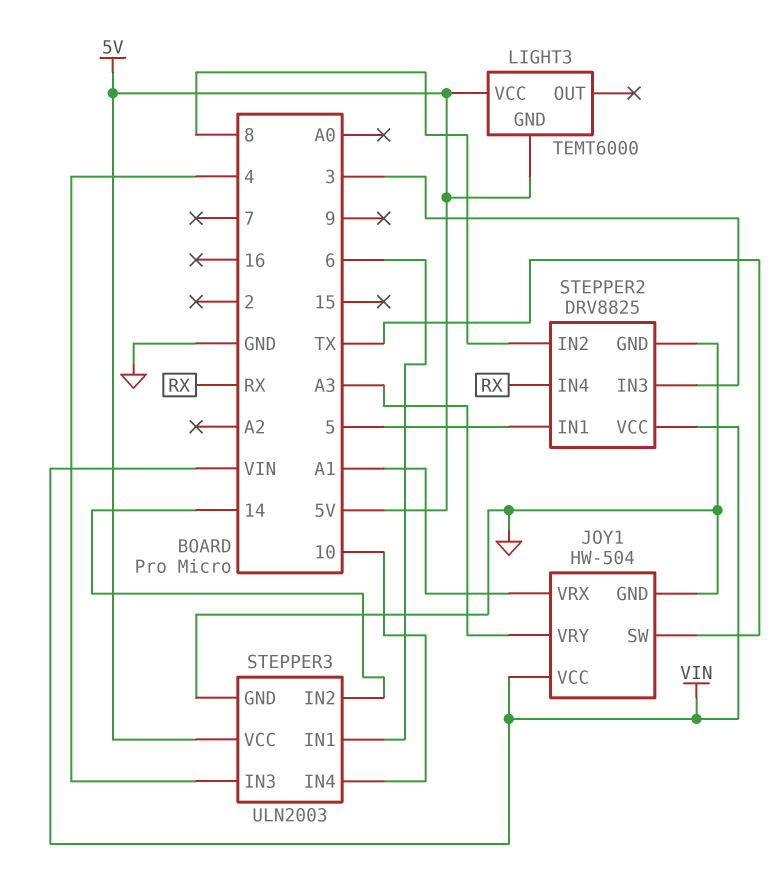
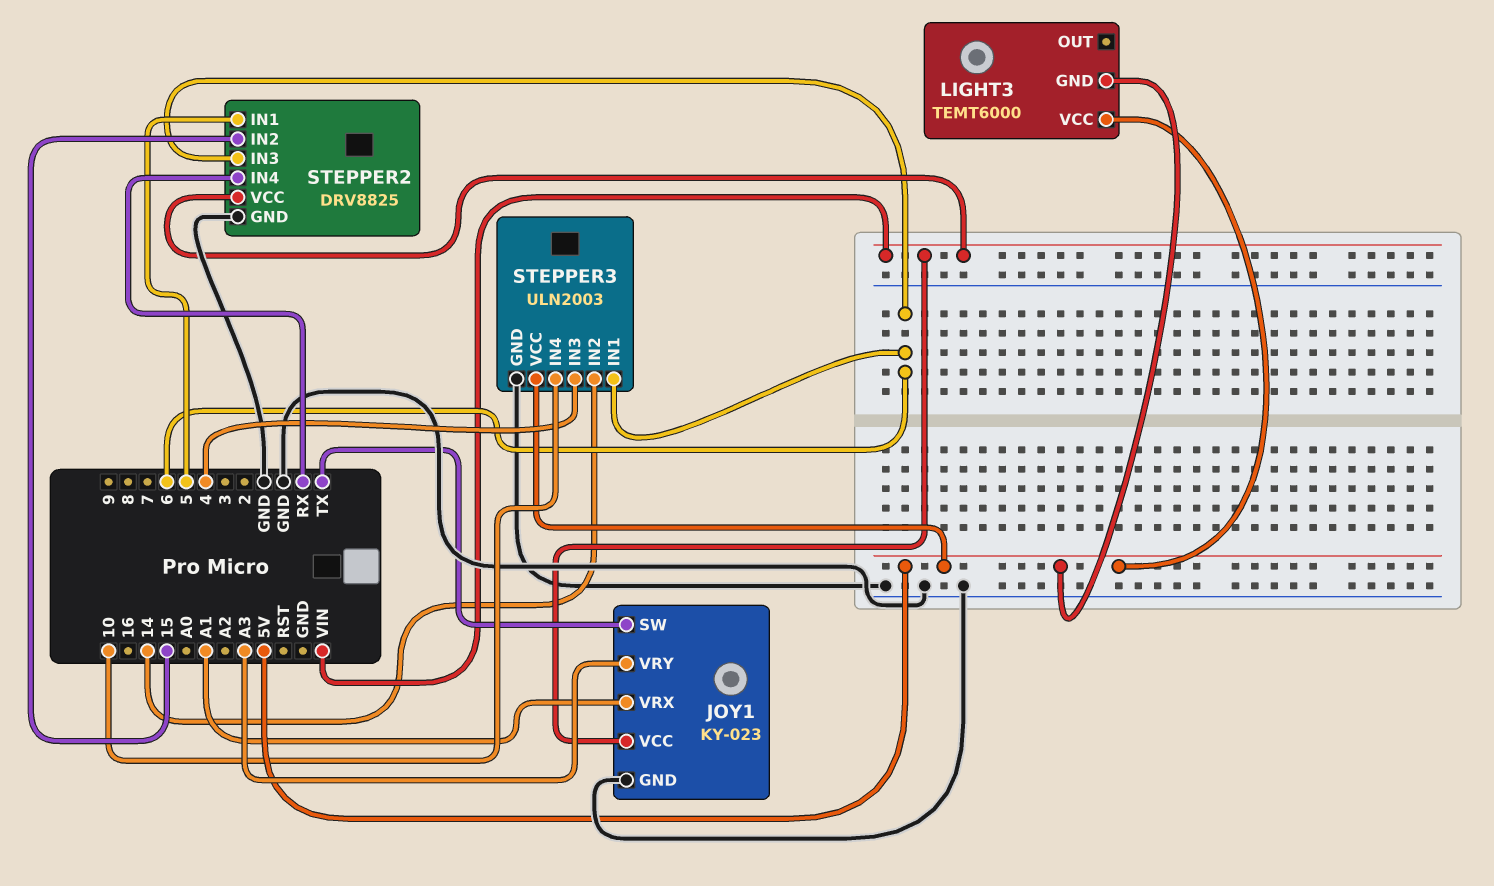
JOY1: HW-504 -> KY-023
STEPPER2 pin IN2: 8 -> 15
STEPPER2 pin IN3: 3 -> 6

